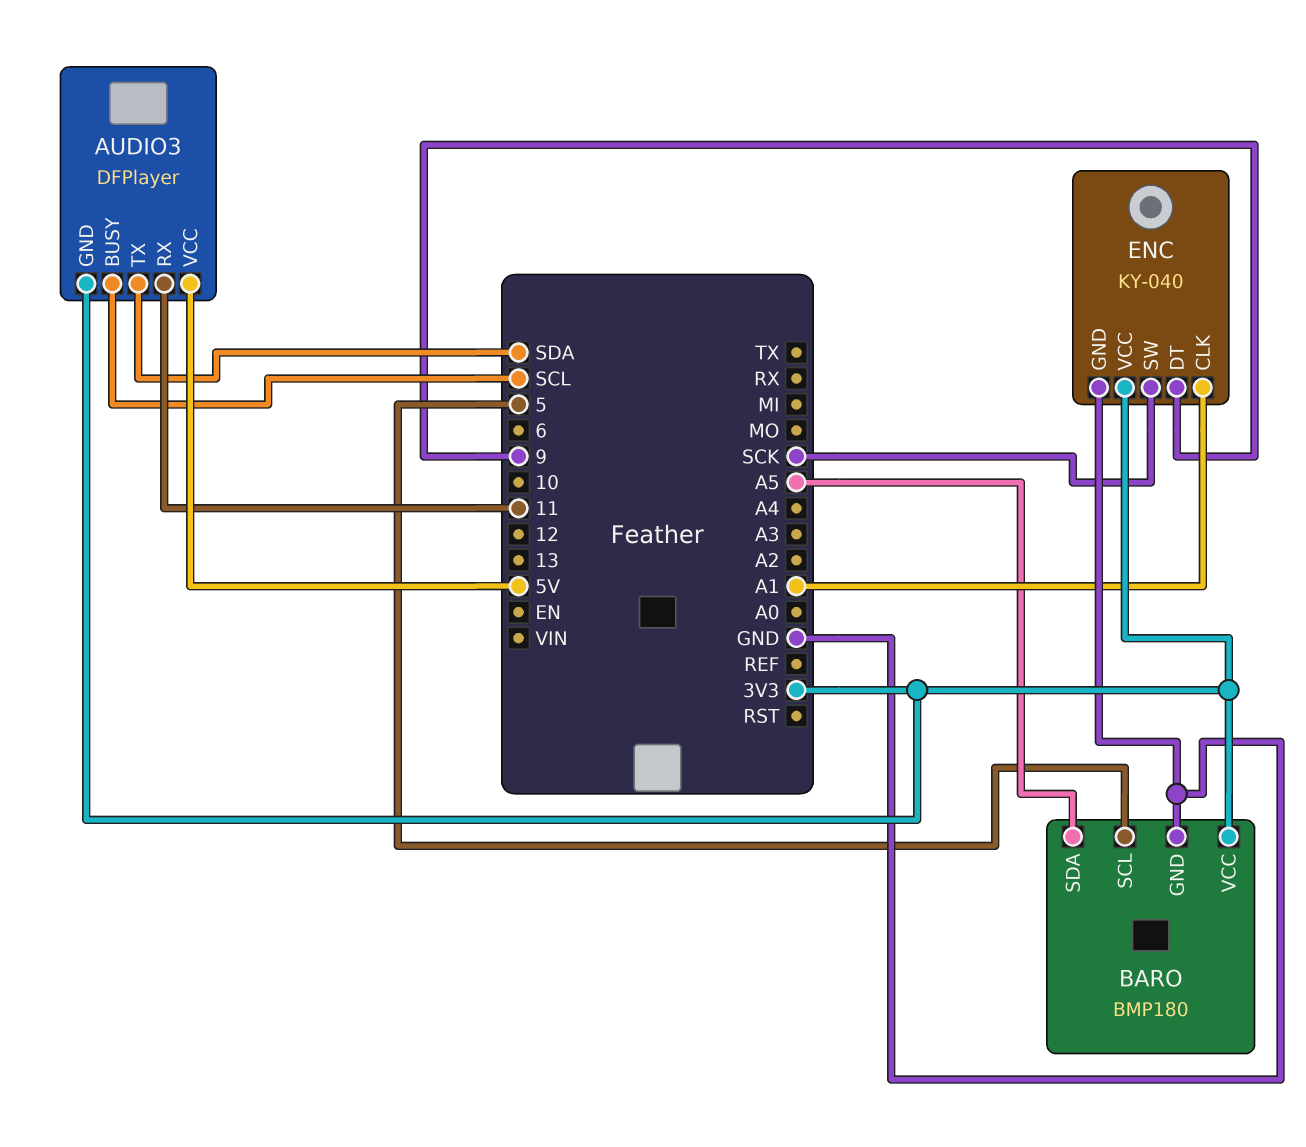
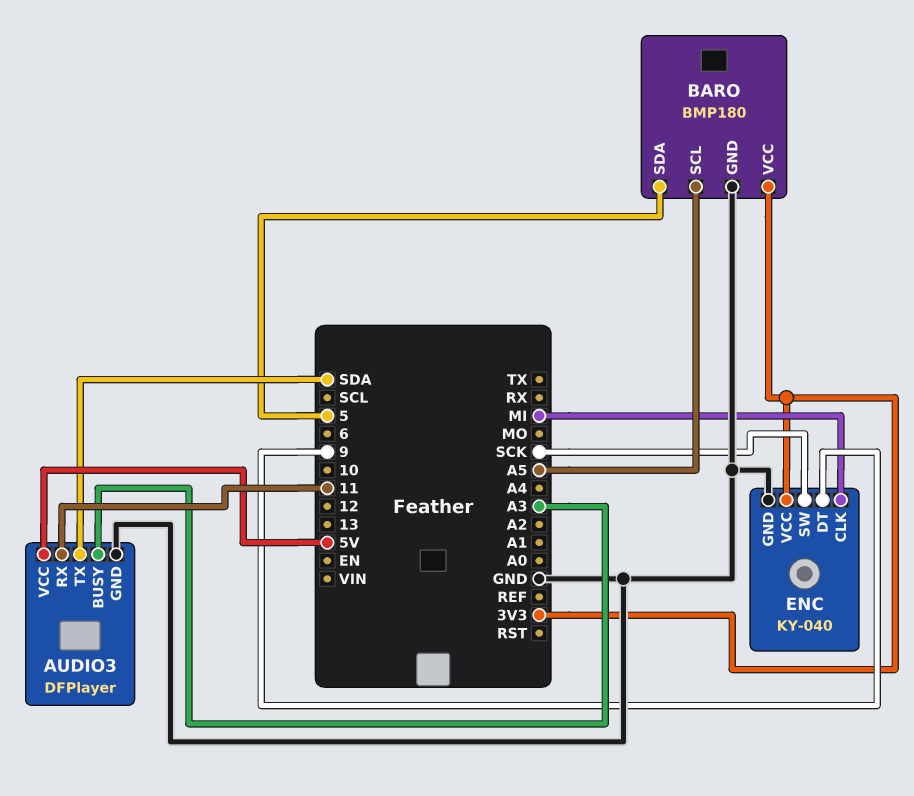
AUDIO3 pin BUSY: SCL -> A3
AUDIO3 pin GND: 3V3 -> GND
BARO pin SCL: 5 -> A5
BARO pin SDA: A5 -> 5
ENC pin CLK: A1 -> MI

